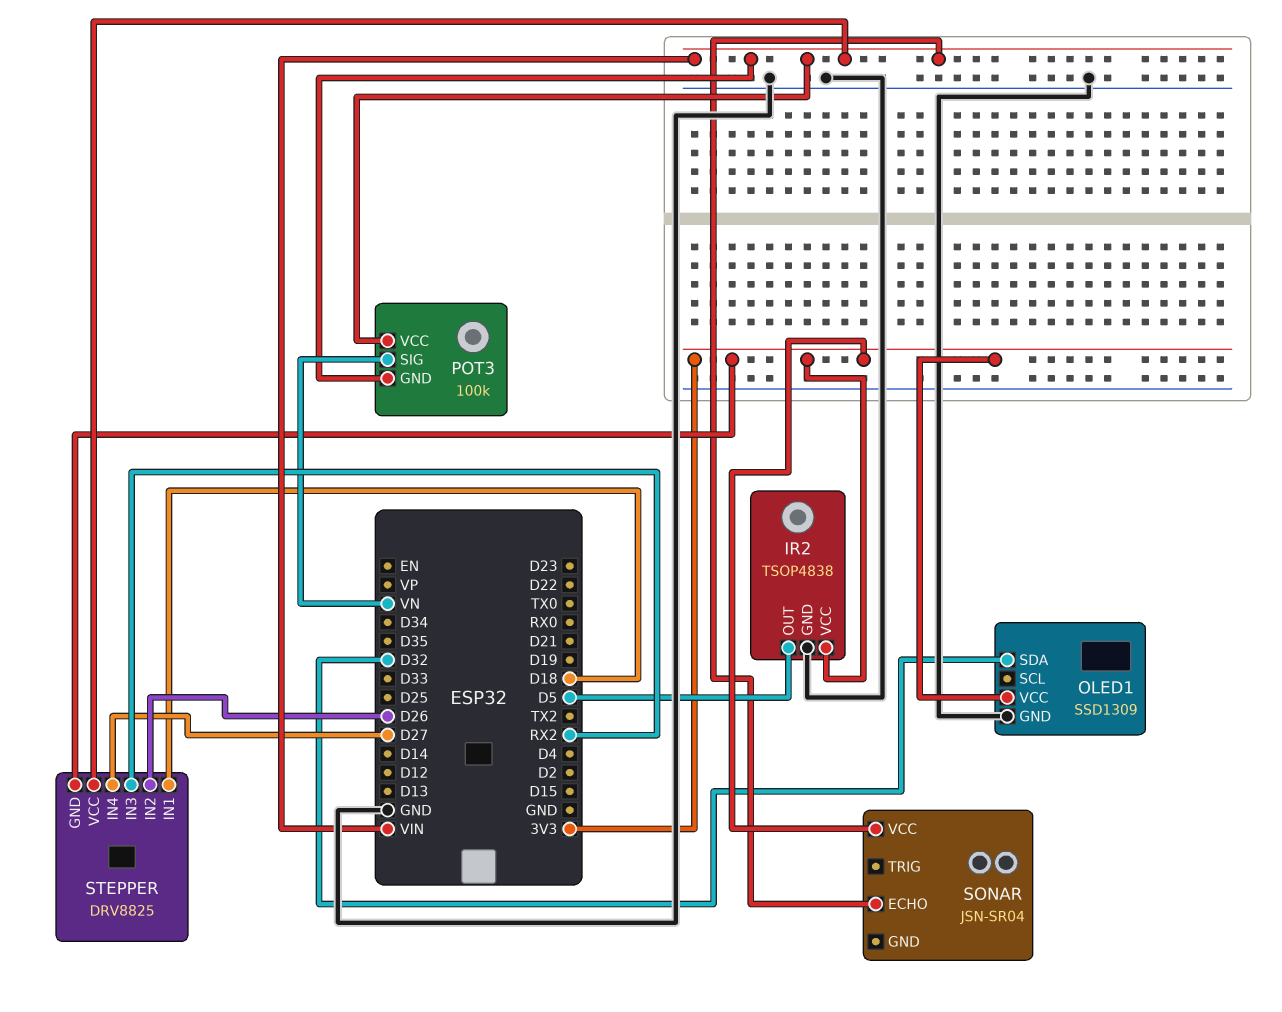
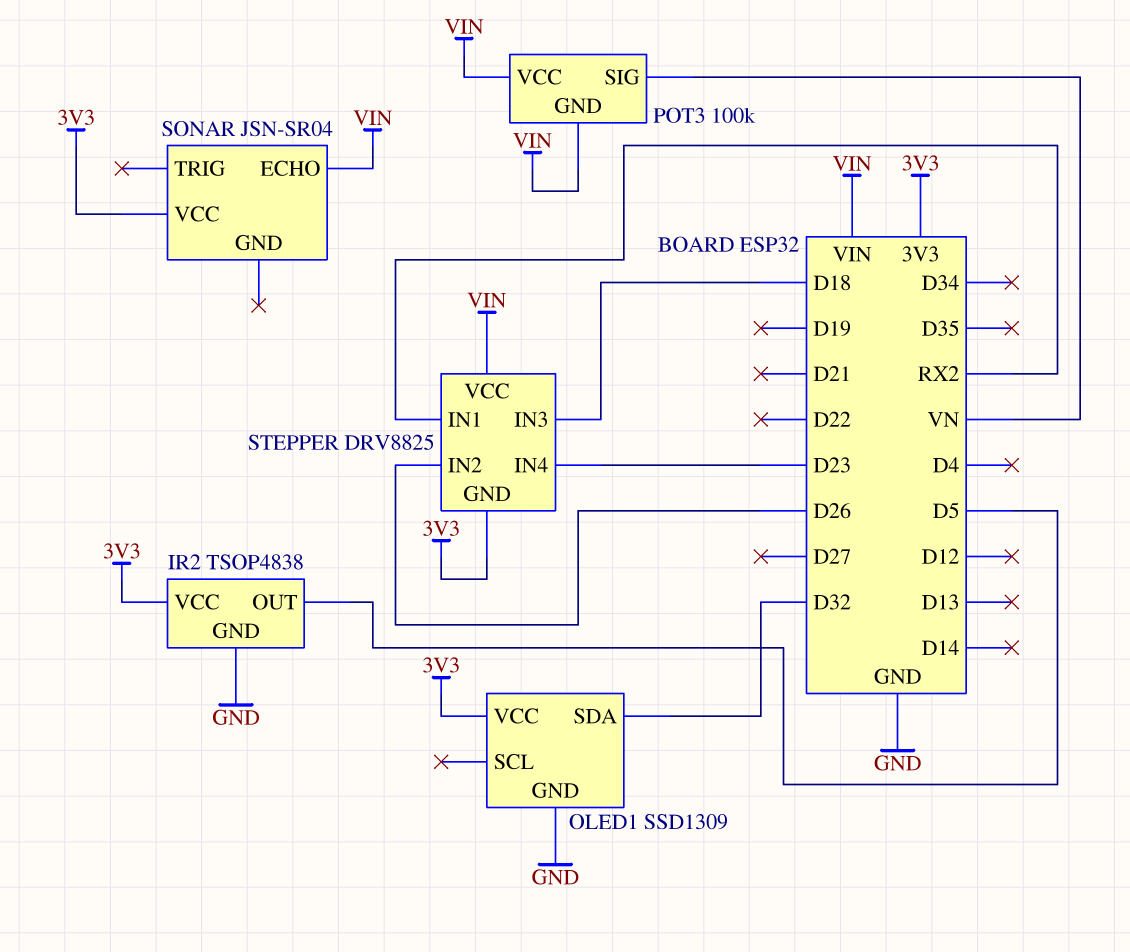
STEPPER pin IN1: D18 -> RX2
STEPPER pin IN3: RX2 -> D18
STEPPER pin IN4: D27 -> D23

